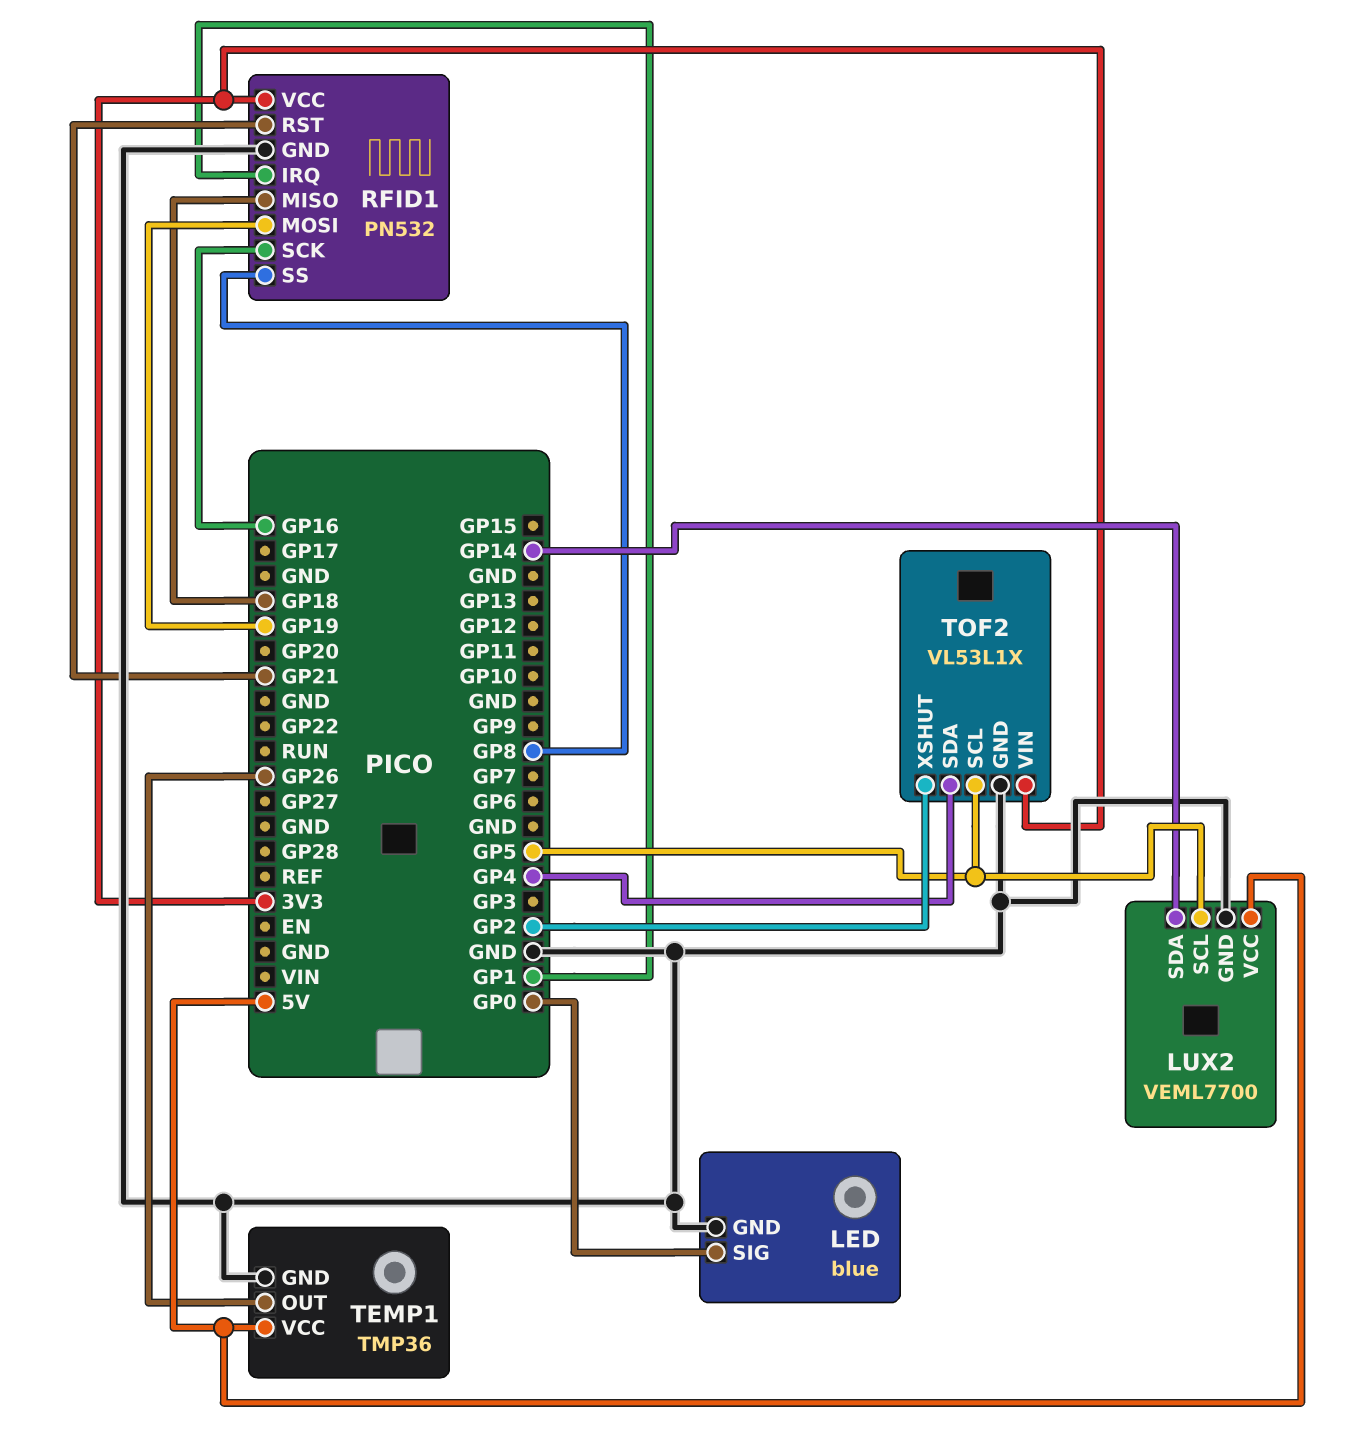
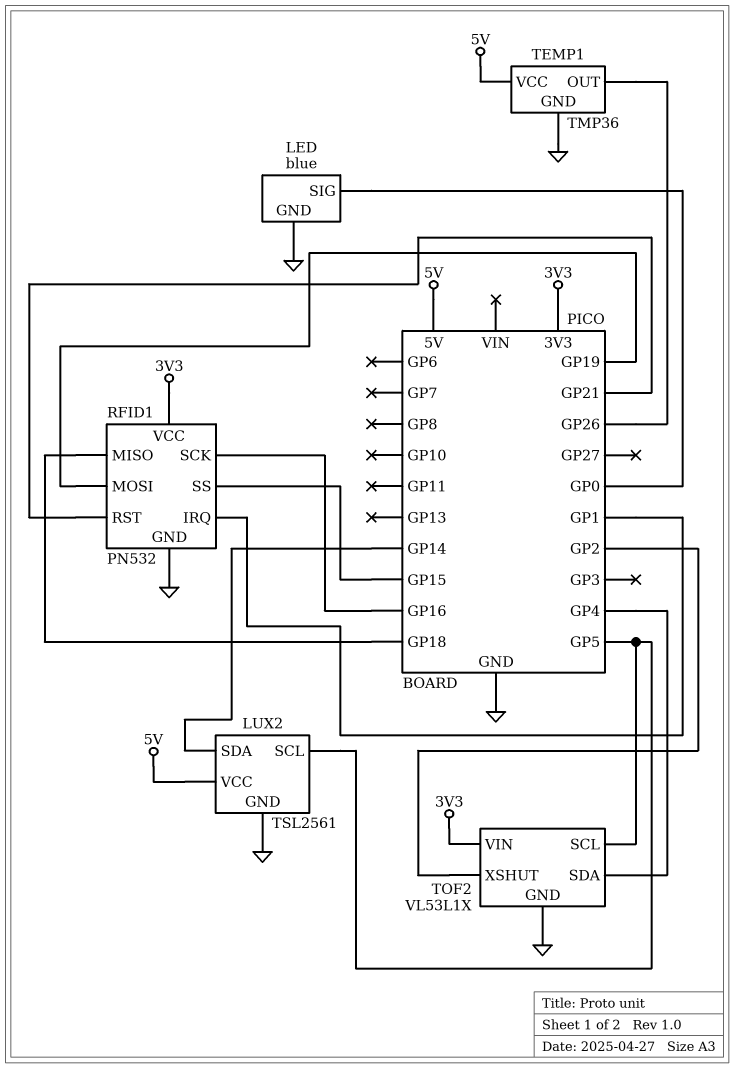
LUX2: VEML7700 -> TSL2561
RFID1 pin SS: GP8 -> GP15

